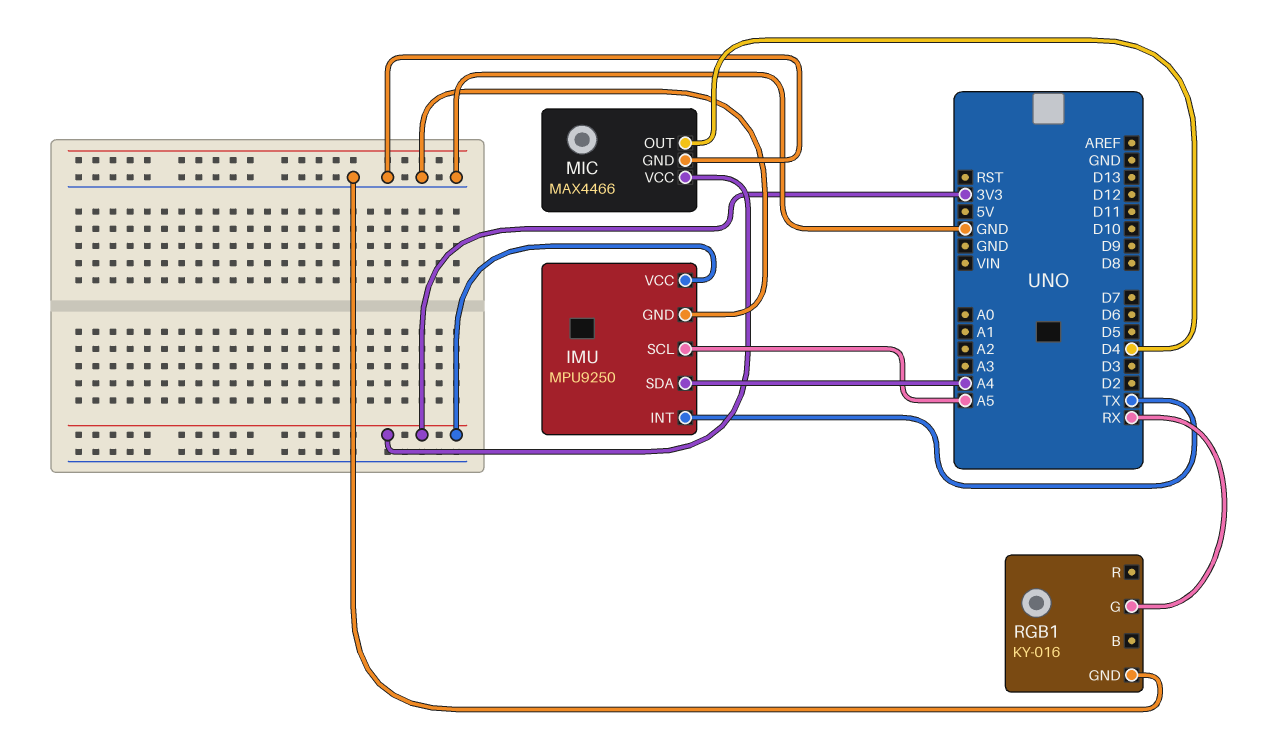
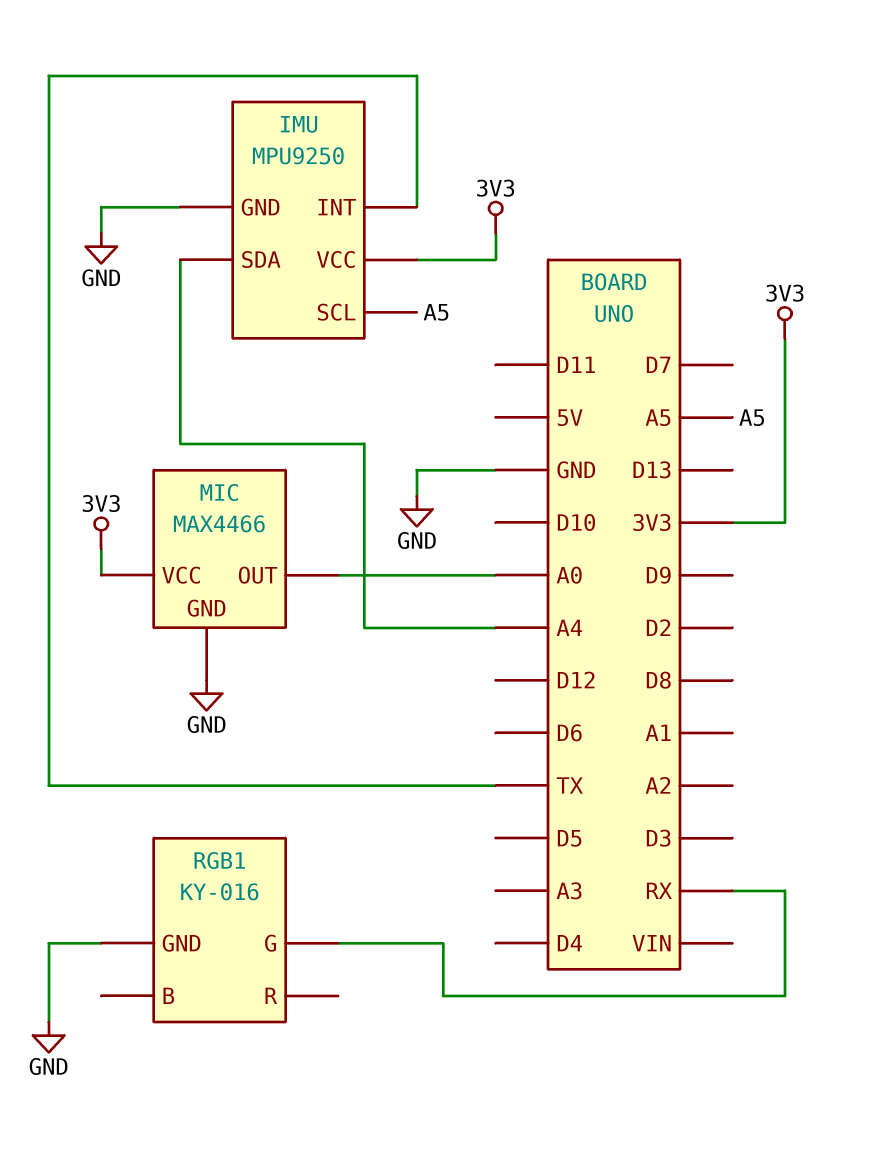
MIC pin OUT: D4 -> A0

